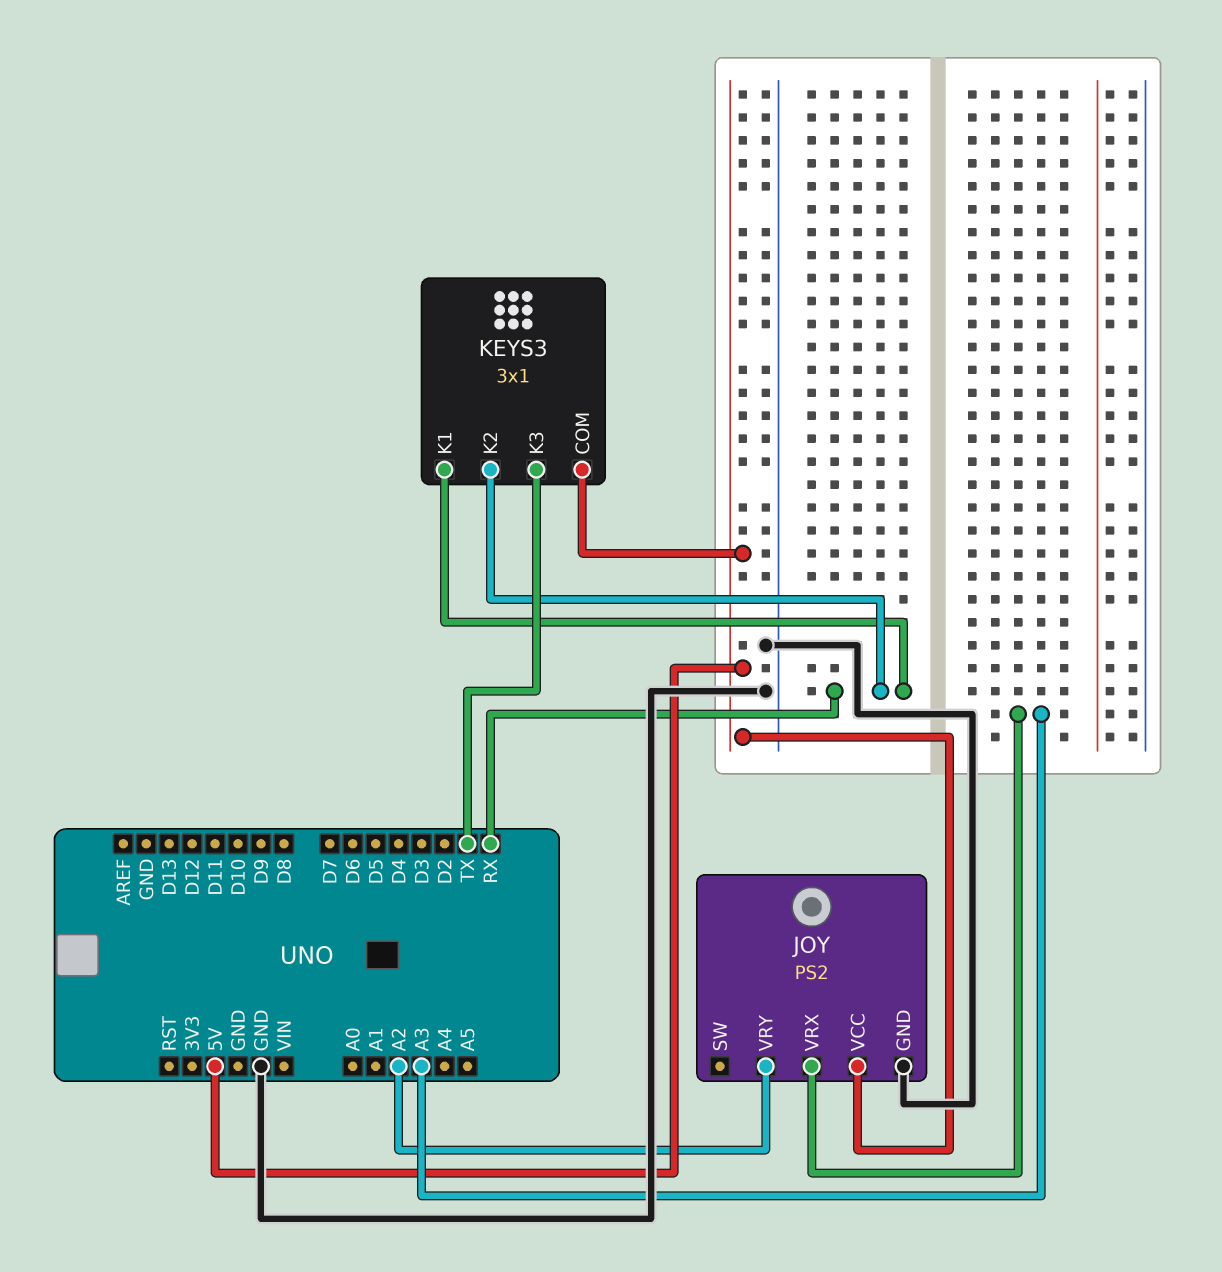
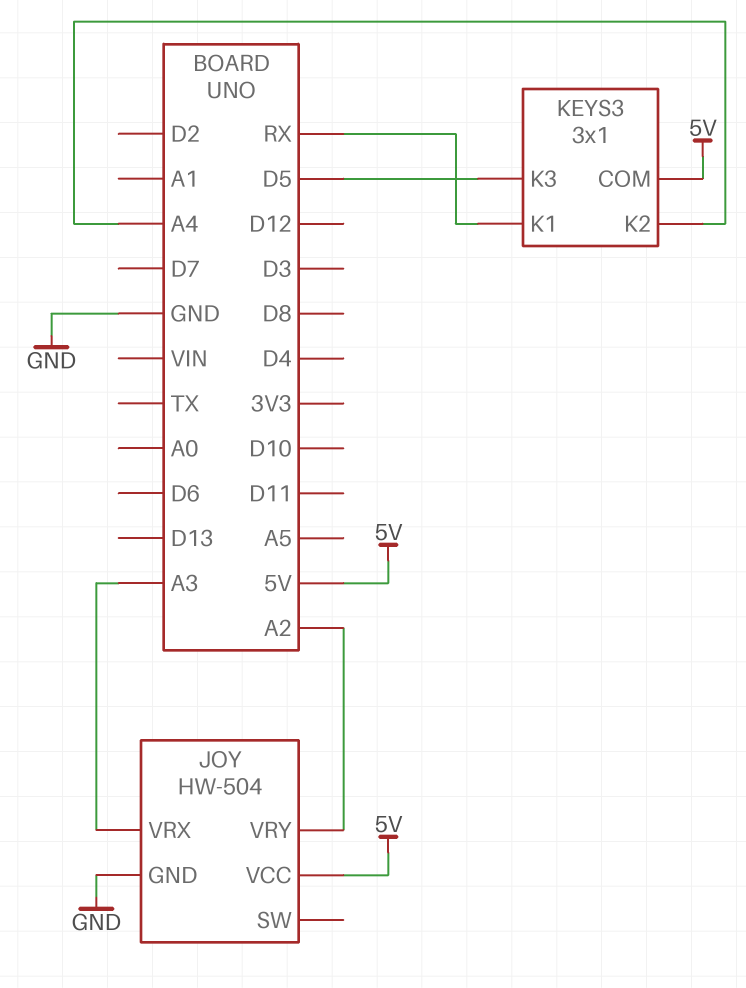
JOY: PS2 -> HW-504
KEYS3 pin K2: RX -> A4
KEYS3 pin K3: TX -> D5

